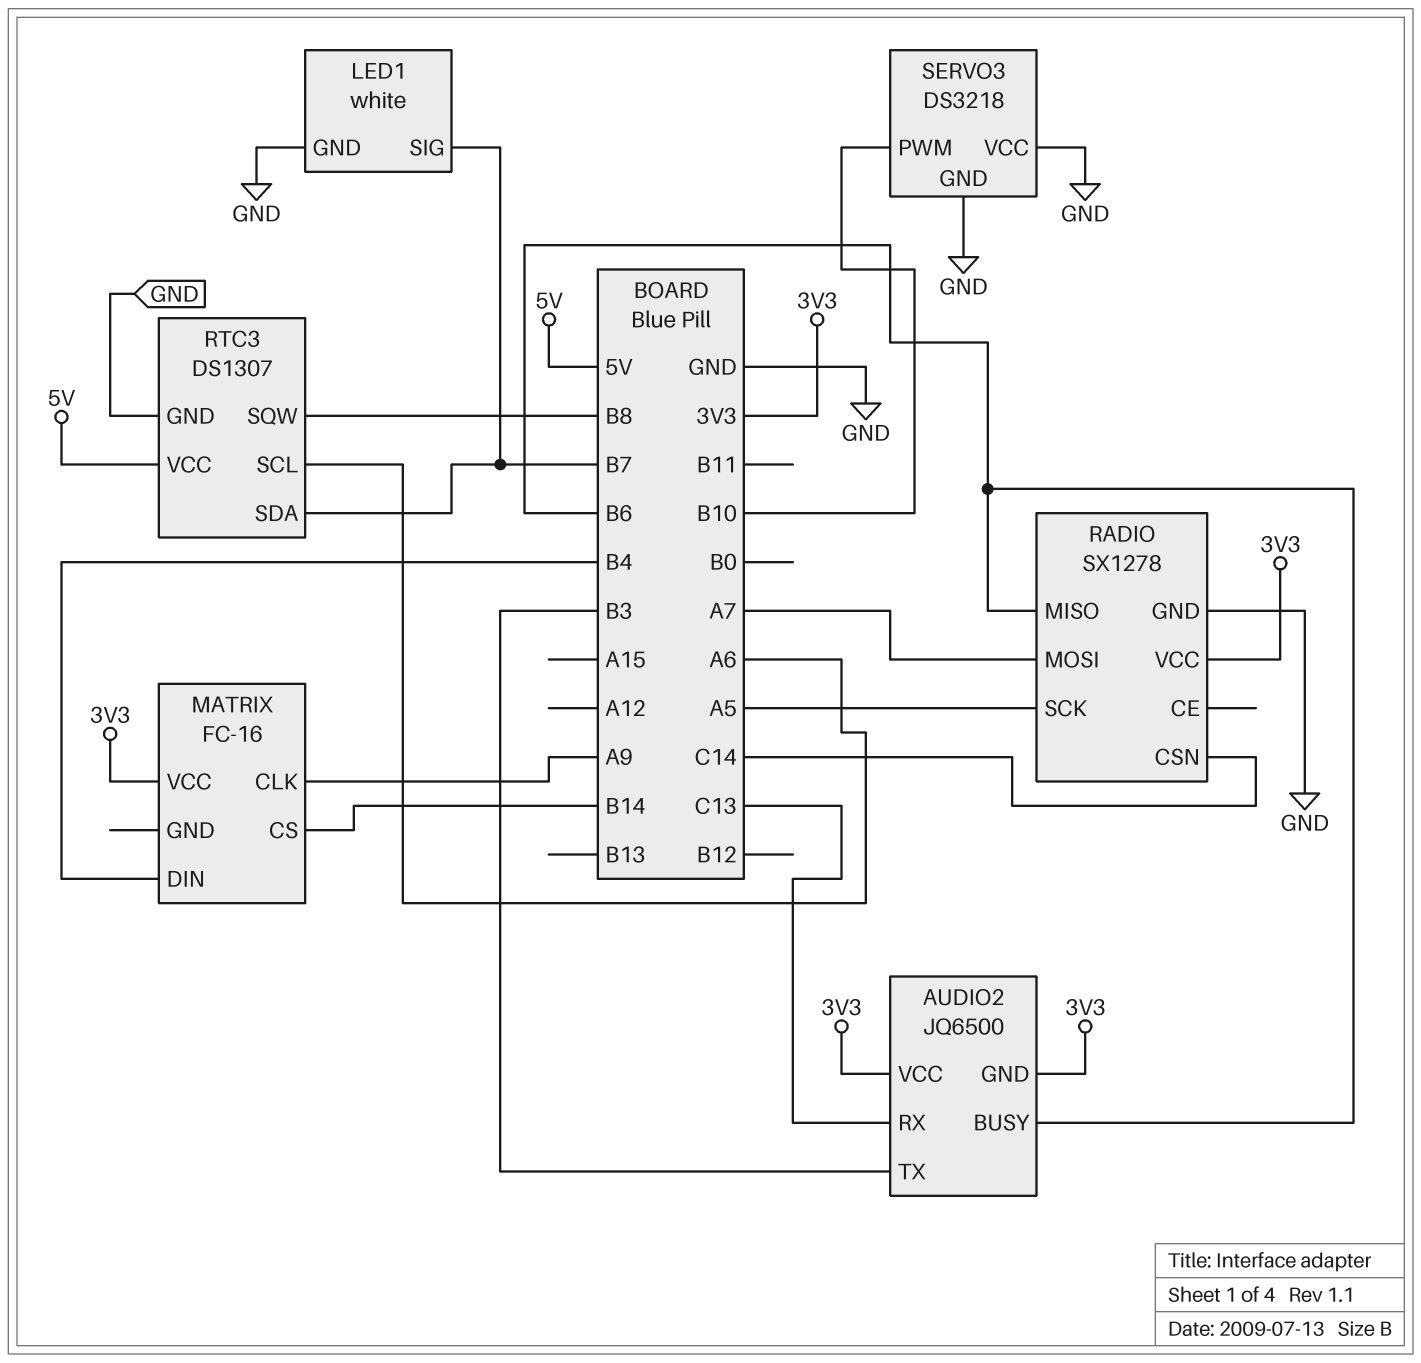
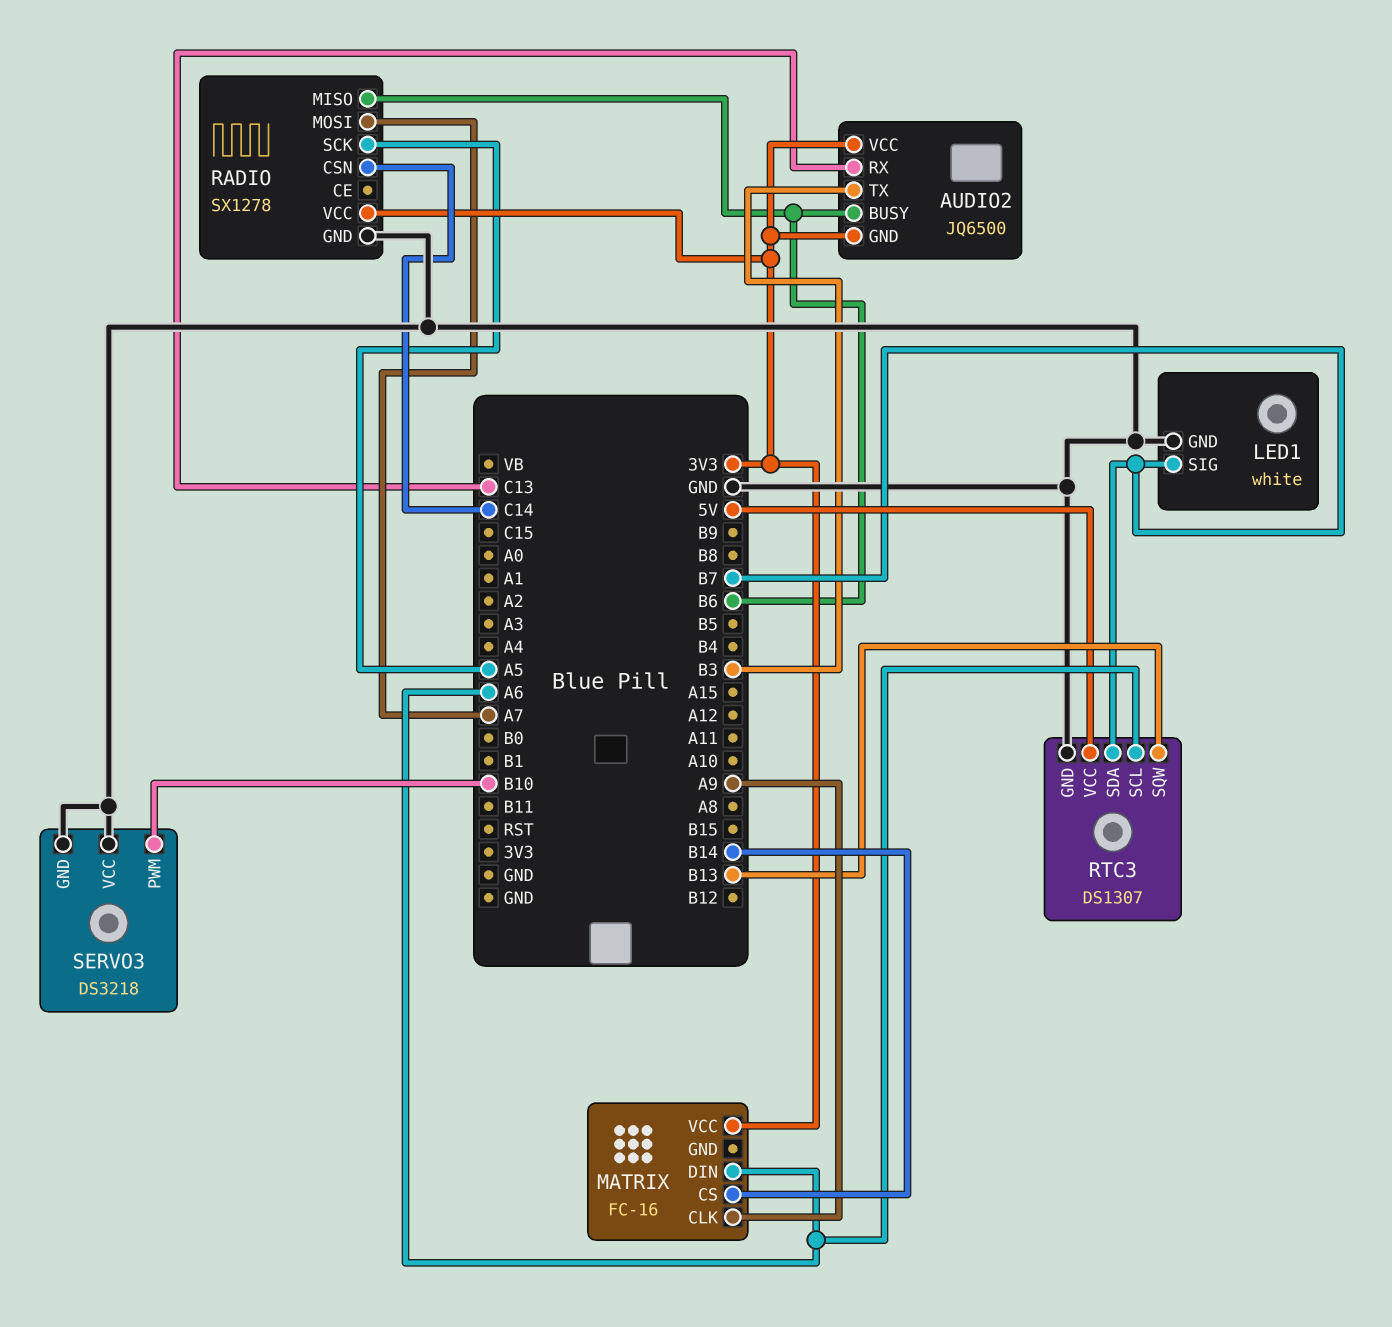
MATRIX pin DIN: B4 -> A6
RTC3 pin SQW: B8 -> B13

